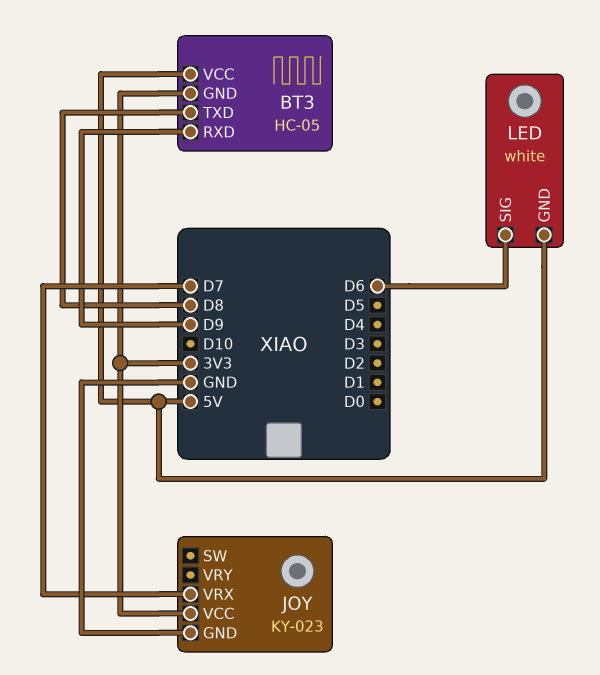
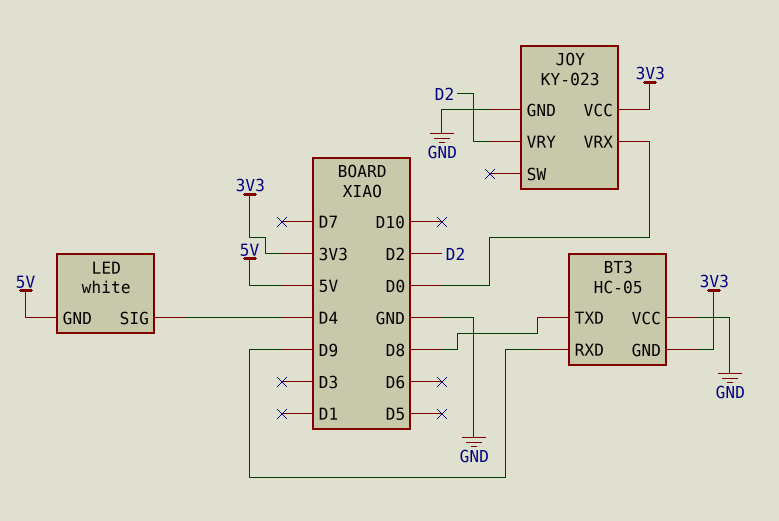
BT3 pin VCC: 5V -> GND
JOY pin VRX: D7 -> D0
JOY pin VRY: none -> D2
LED pin SIG: D6 -> D4

